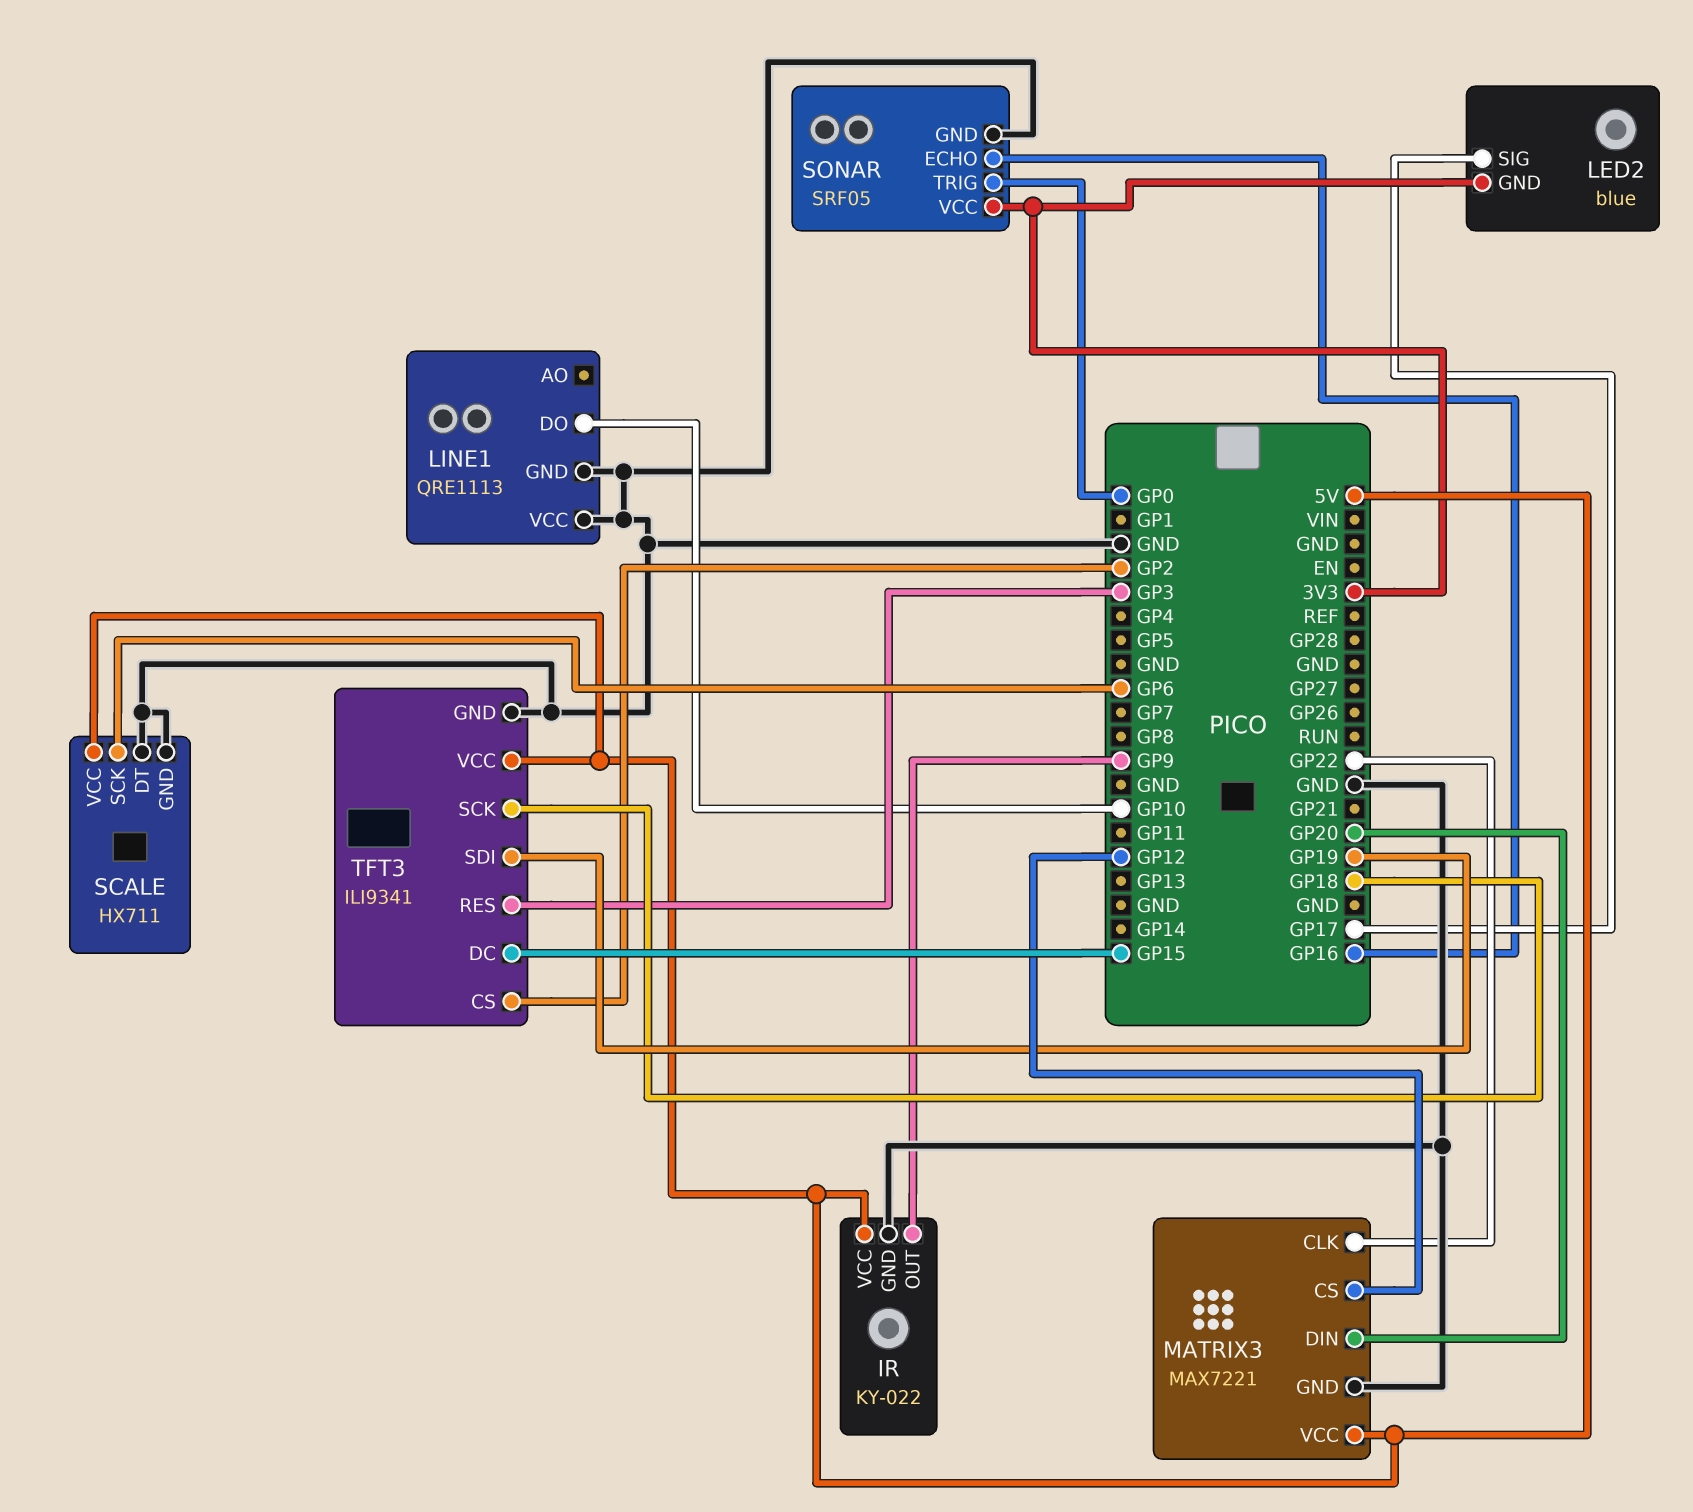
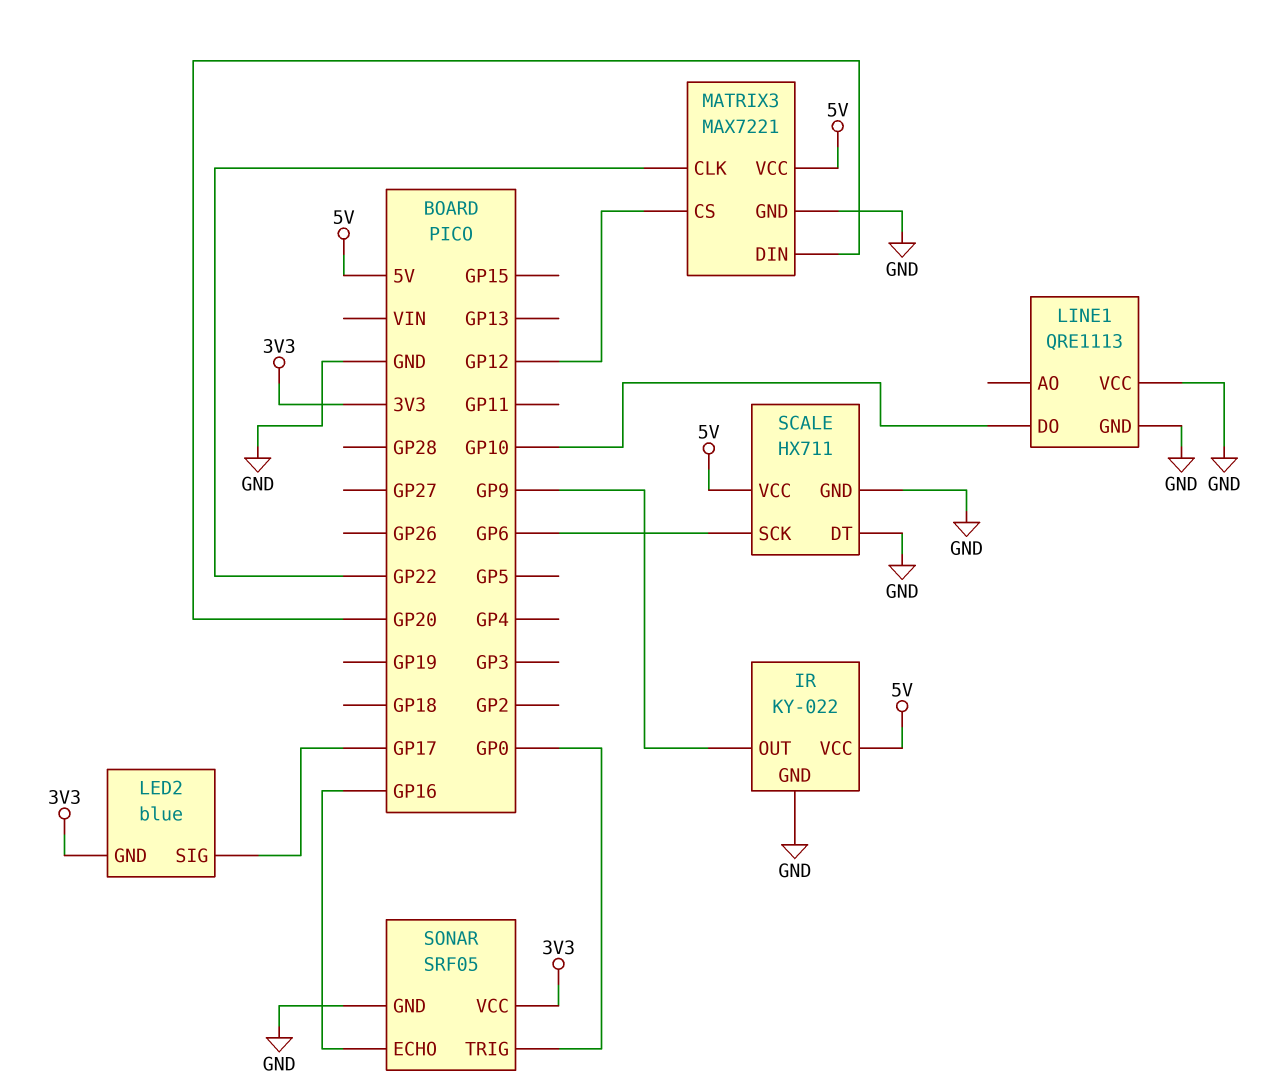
TFT3: ILI9341 -> none
TFT3 pin CS: GP2 -> none
TFT3 pin DC: GP15 -> none
TFT3 pin GND: GND -> none
TFT3 pin RES: GP3 -> none
TFT3 pin SCK: GP18 -> none
TFT3 pin SDI: GP19 -> none
TFT3 pin VCC: 5V -> none

